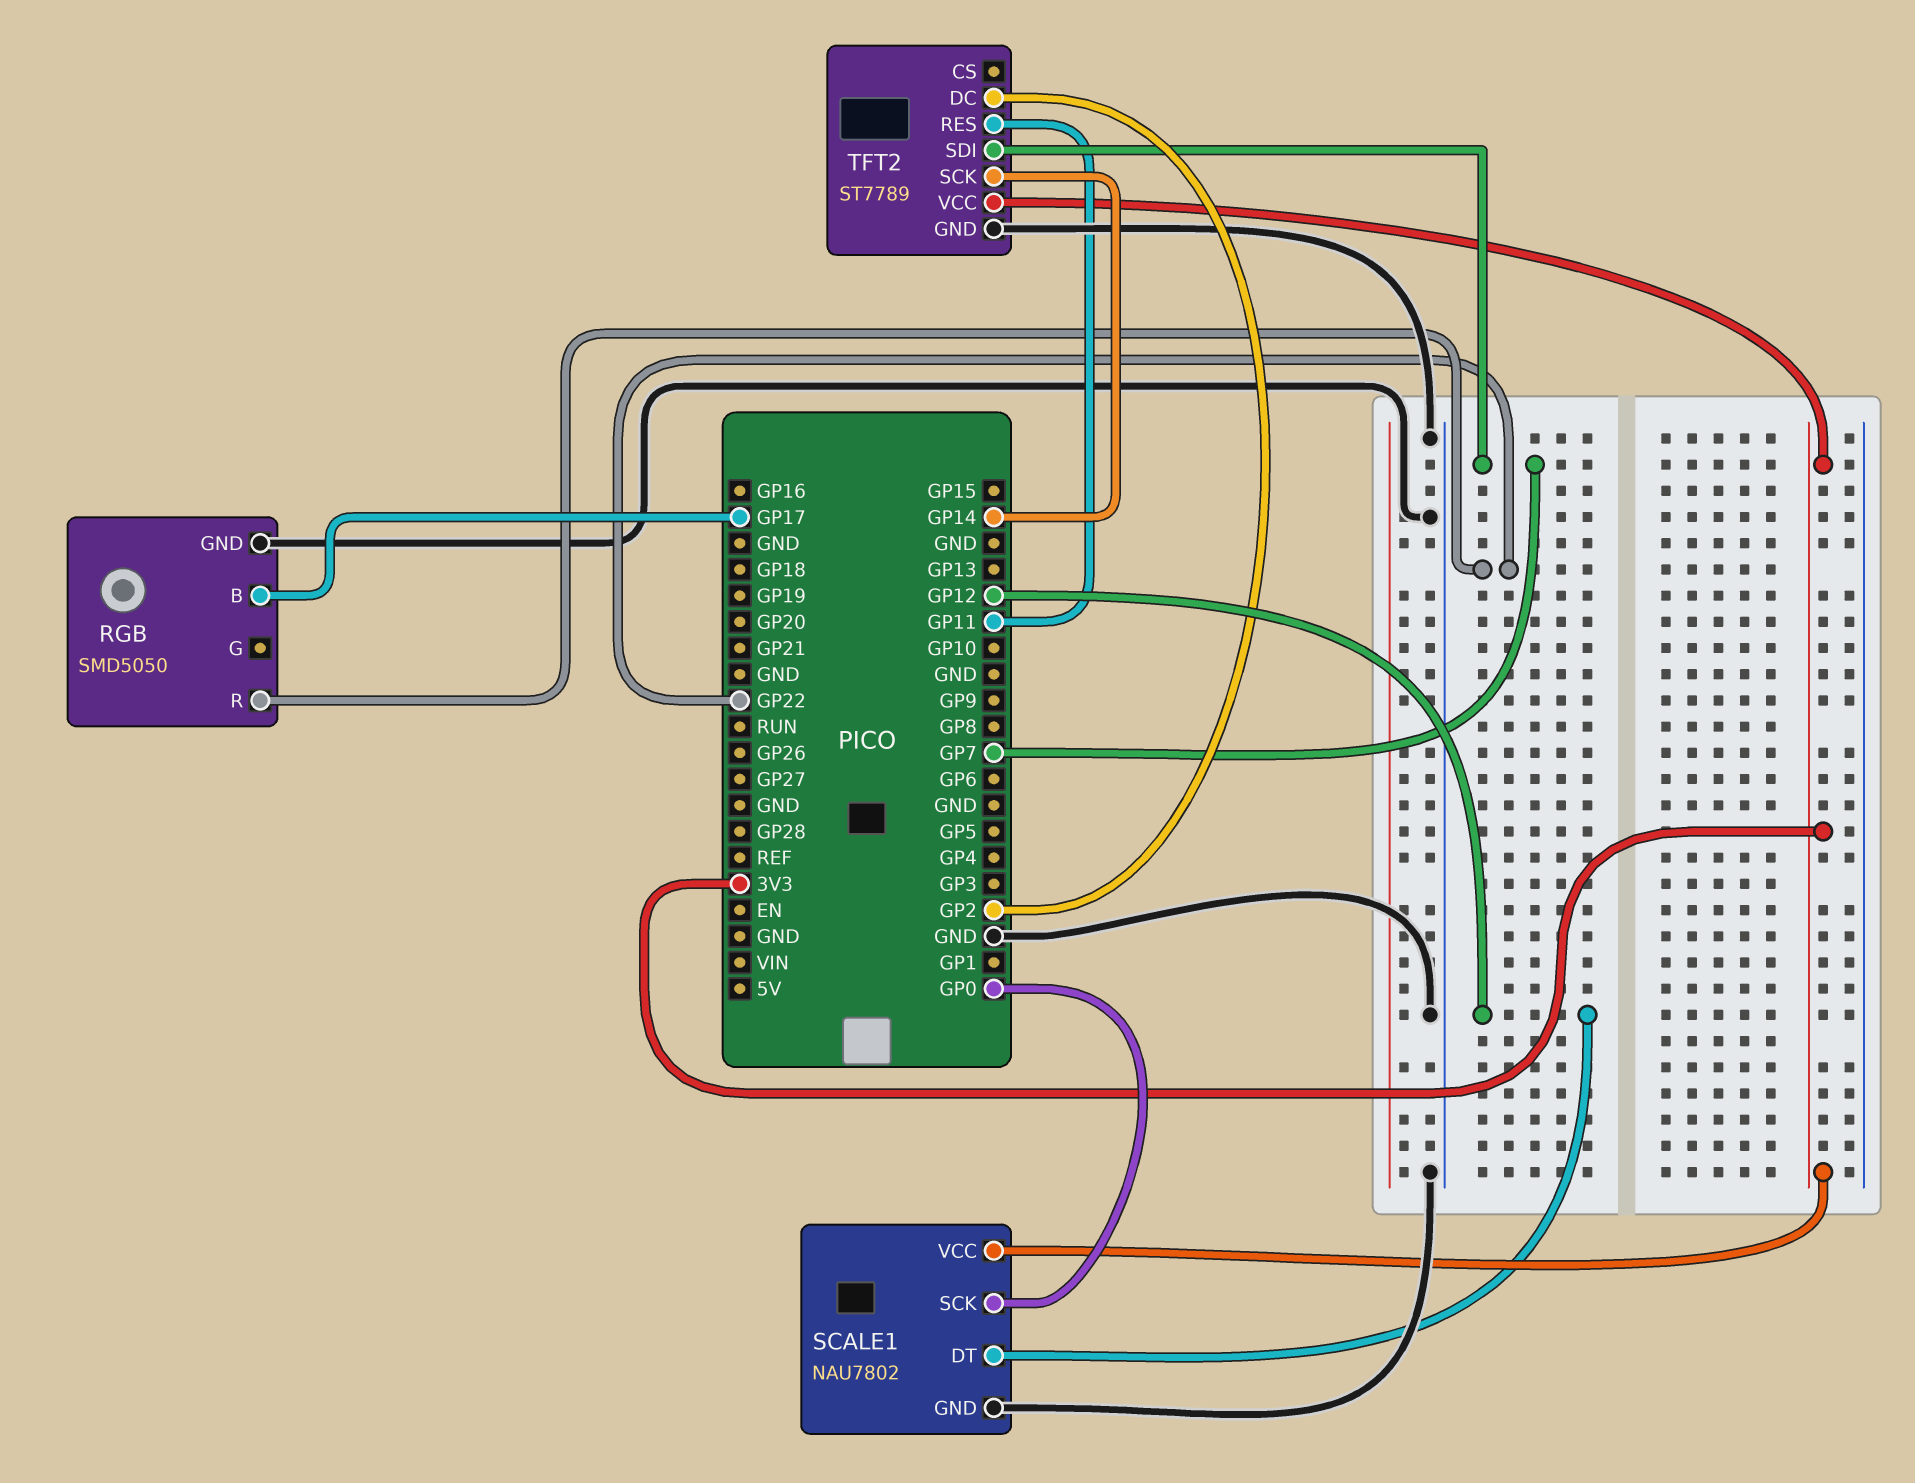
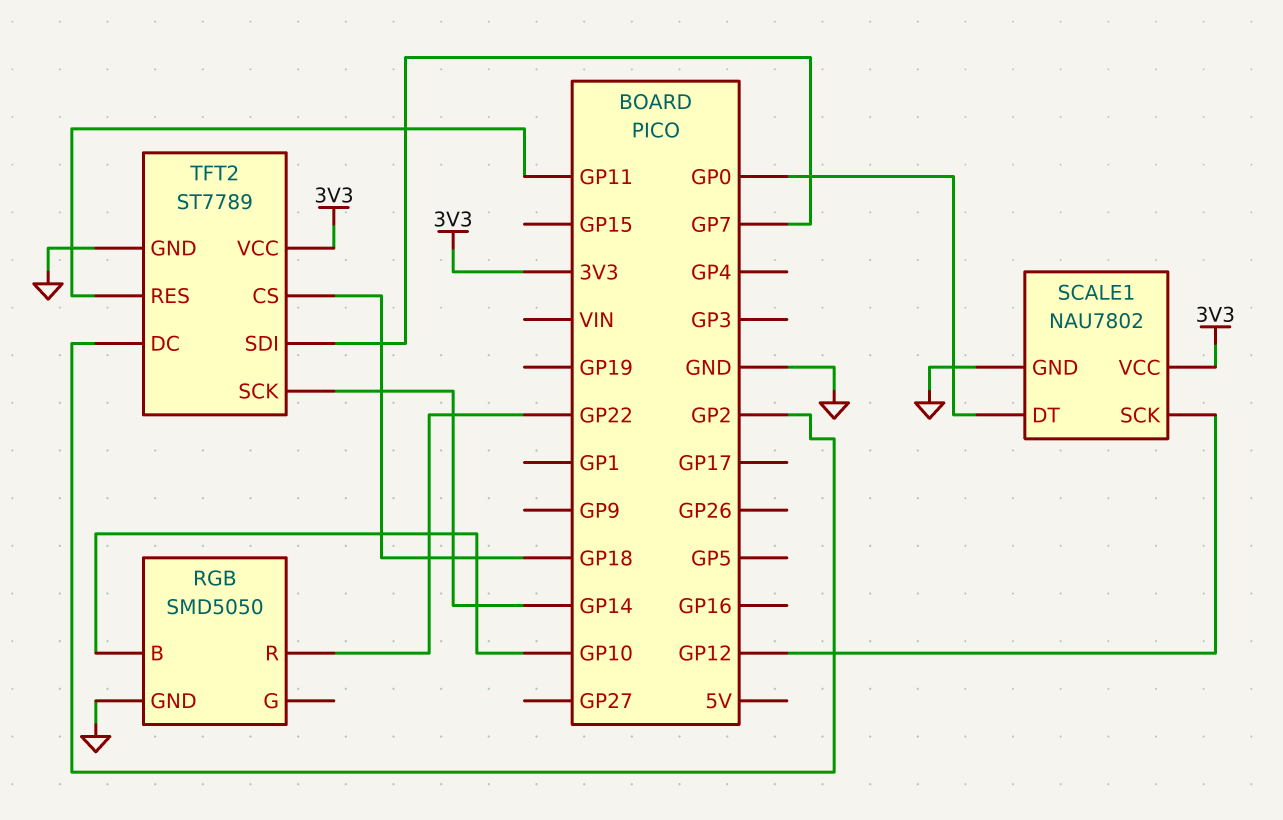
RGB pin B: GP17 -> GP10
SCALE1 pin DT: GP12 -> GP0
SCALE1 pin SCK: GP0 -> GP12
TFT2 pin CS: none -> GP18

